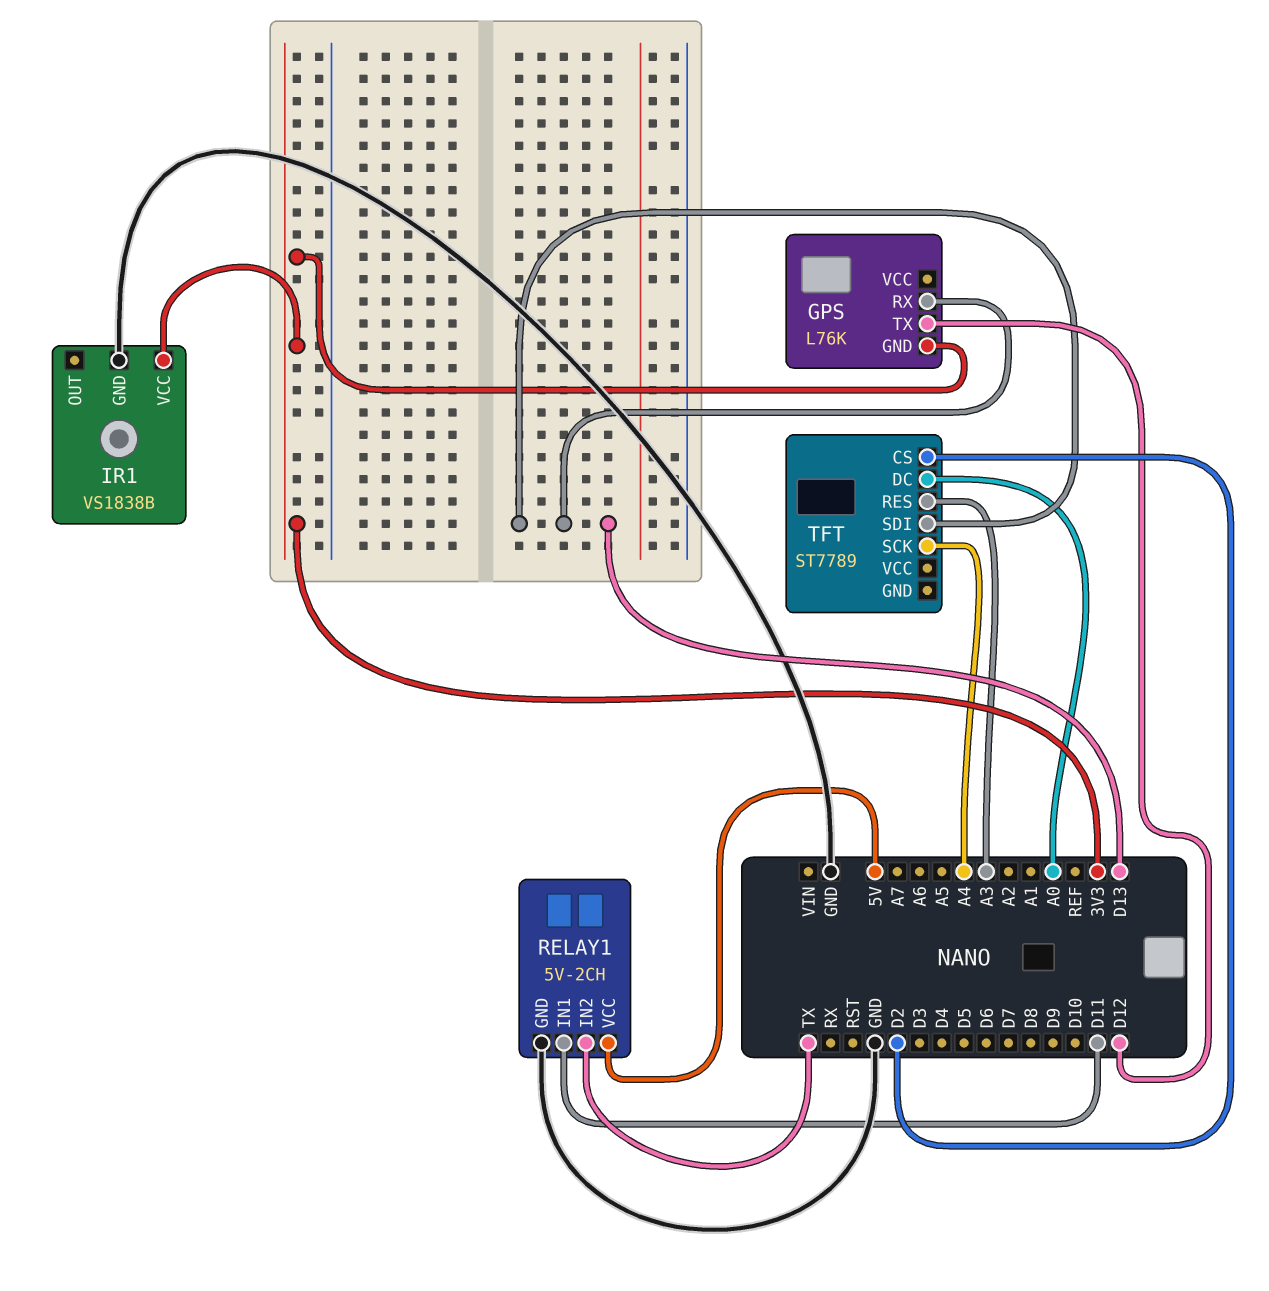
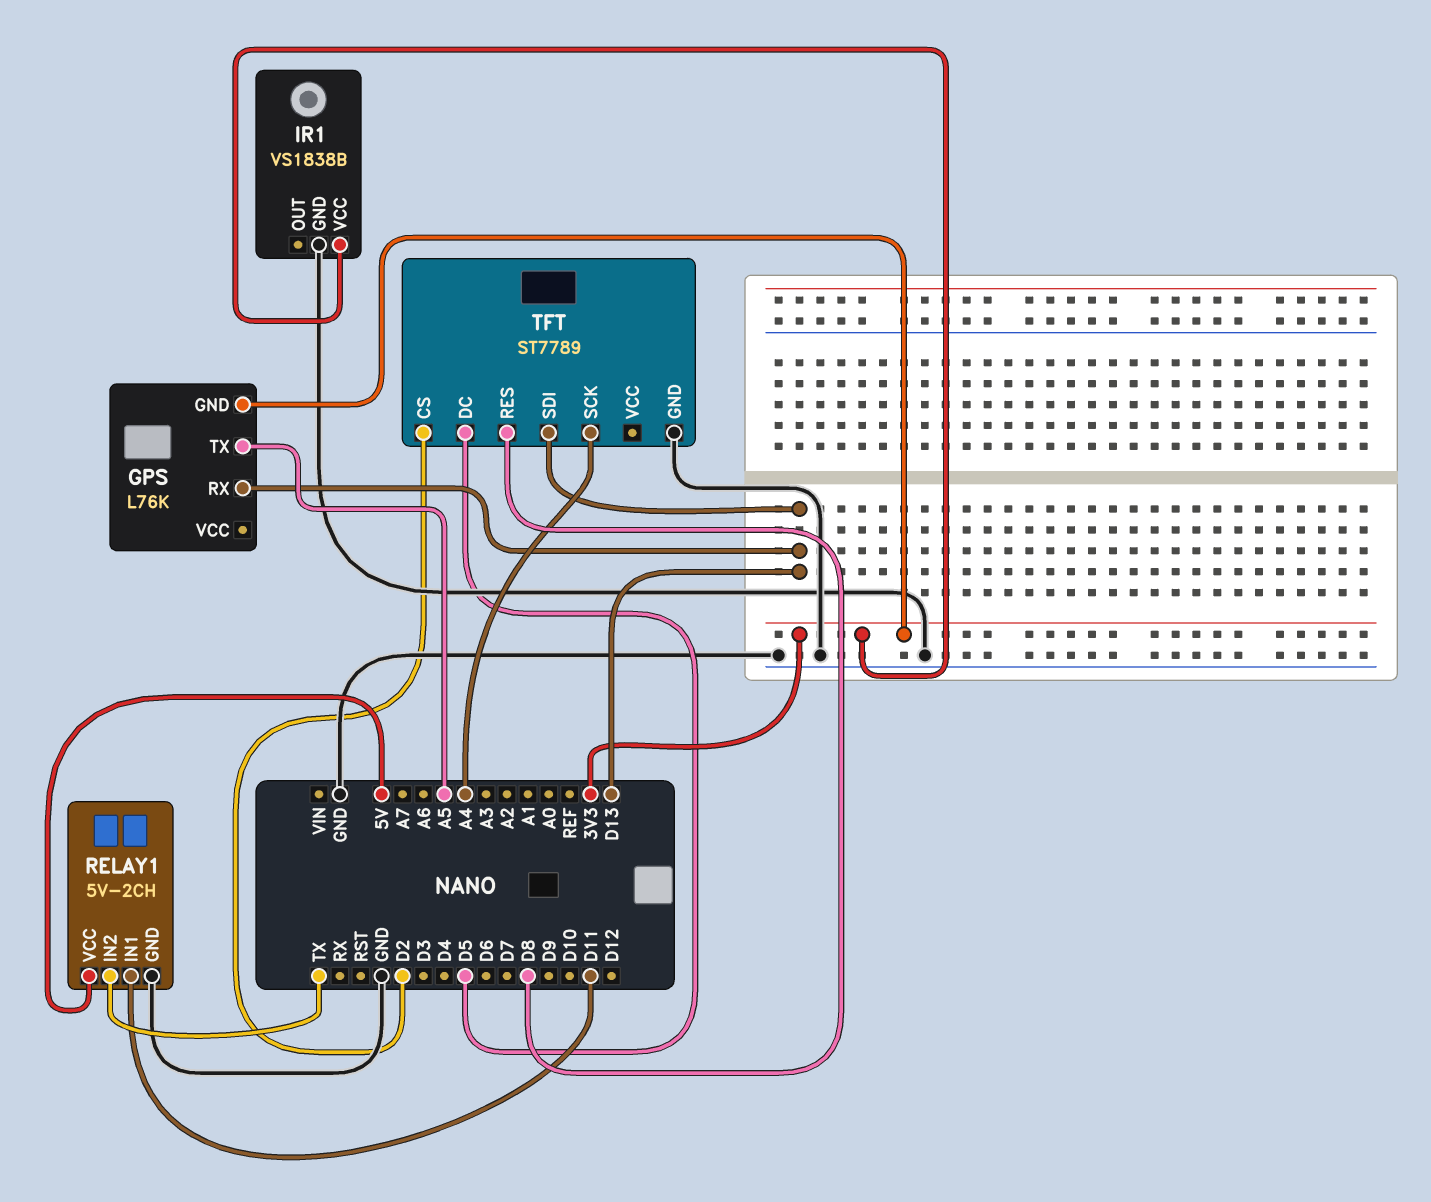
GPS pin TX: D12 -> A5
TFT pin DC: A0 -> D5
TFT pin GND: none -> GND
TFT pin RES: A3 -> D8

